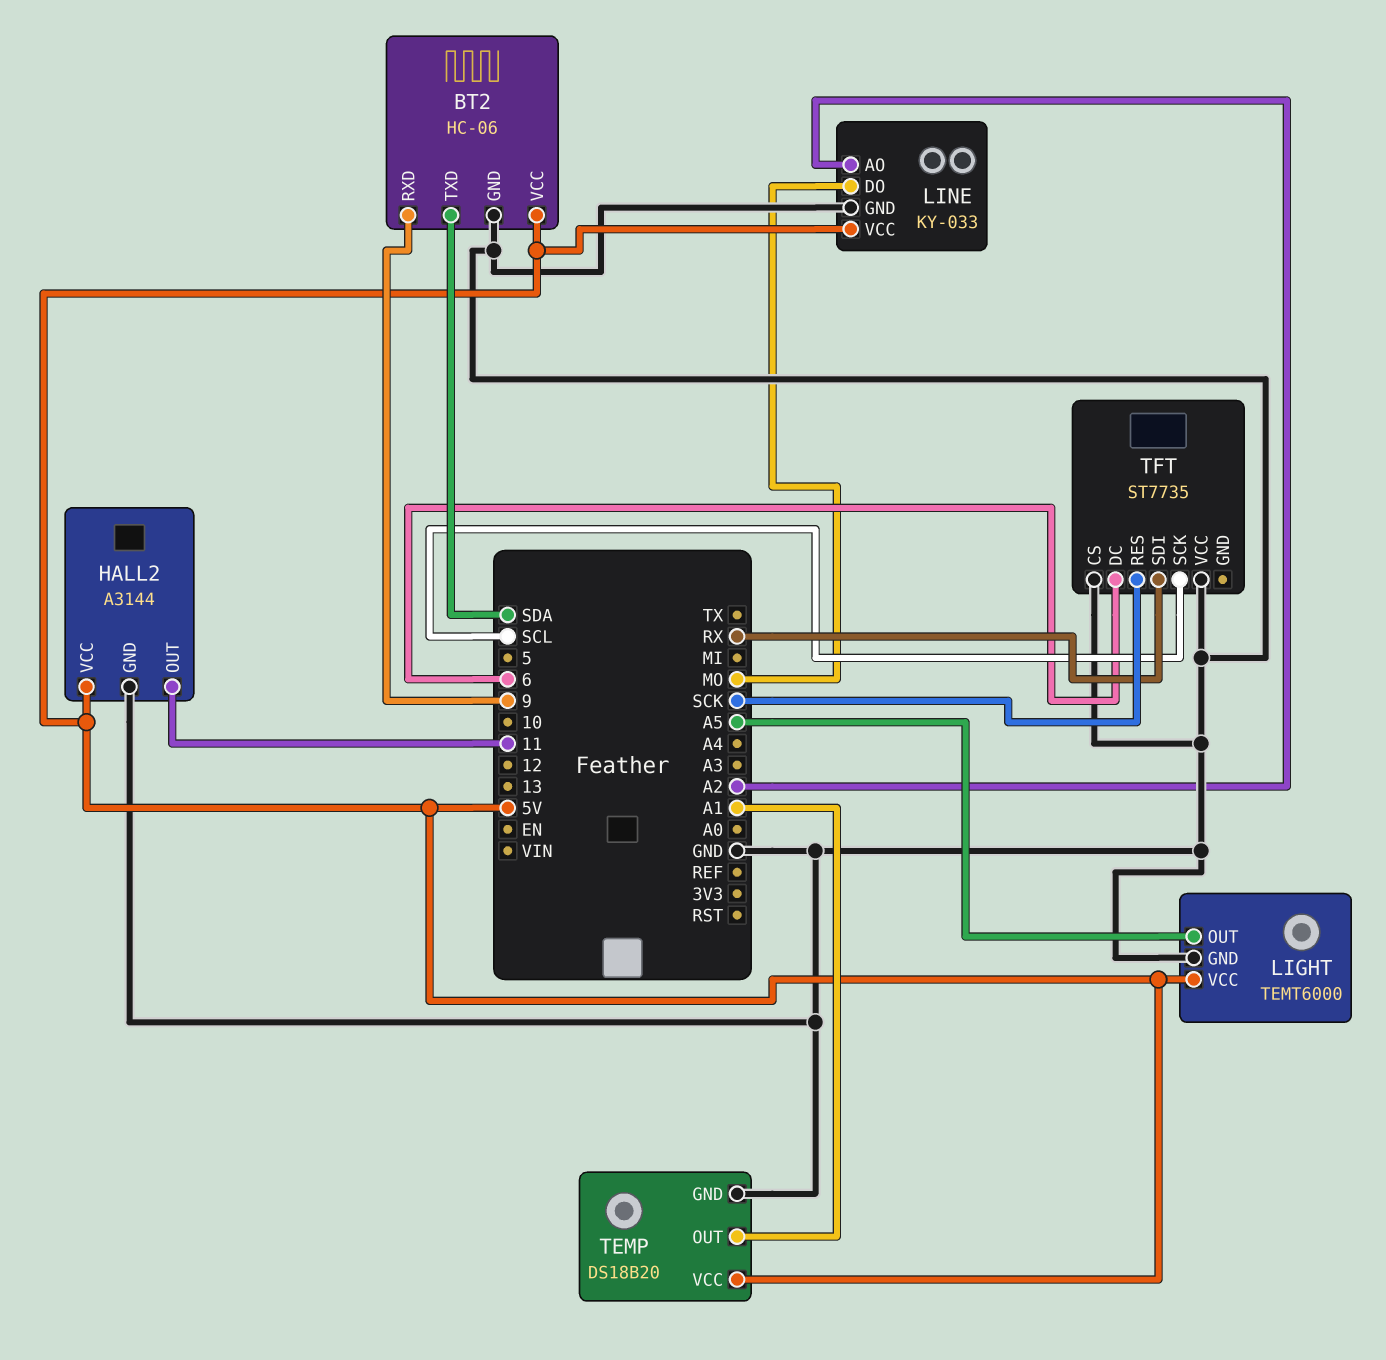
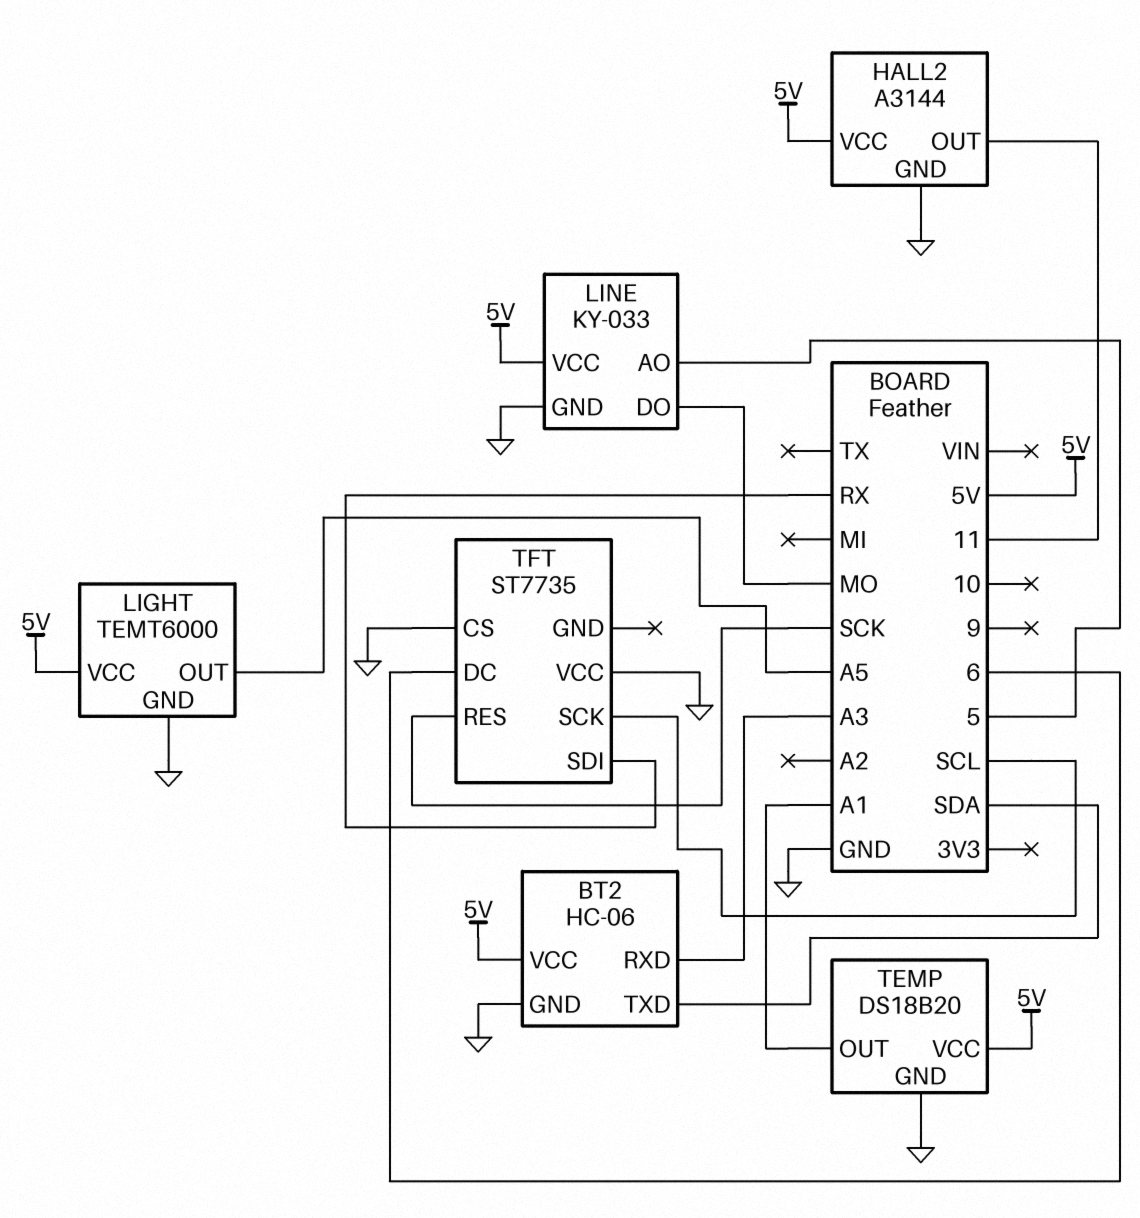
BT2 pin RXD: 9 -> A3
LINE pin AO: A2 -> 5

